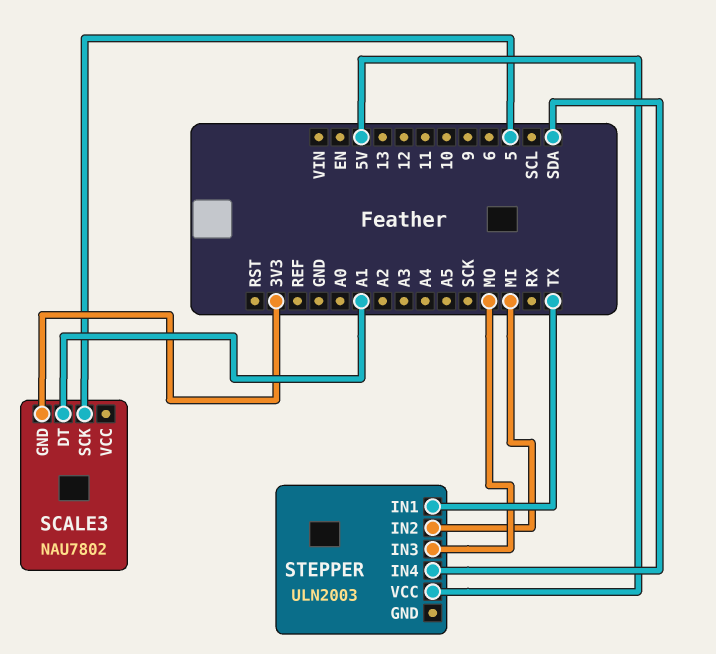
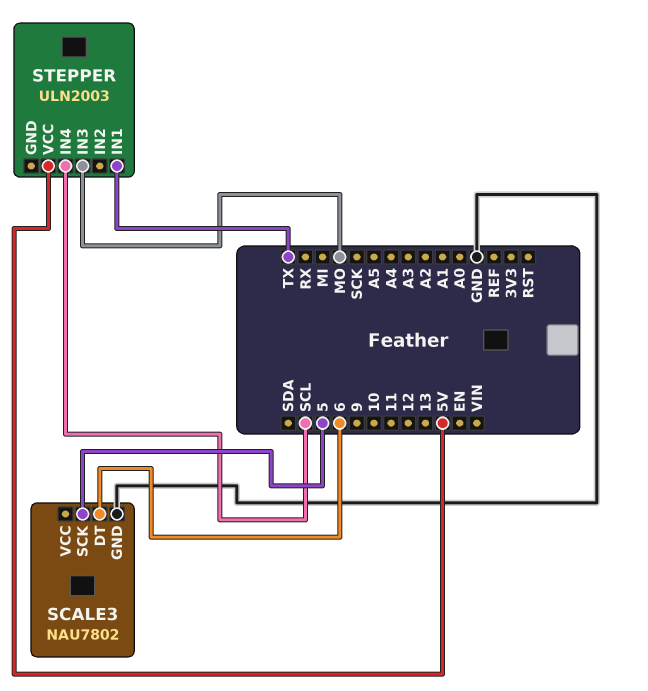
SCALE3 pin DT: A1 -> 6
SCALE3 pin GND: 3V3 -> GND
STEPPER pin IN2: MI -> none
STEPPER pin IN4: SDA -> SCL

